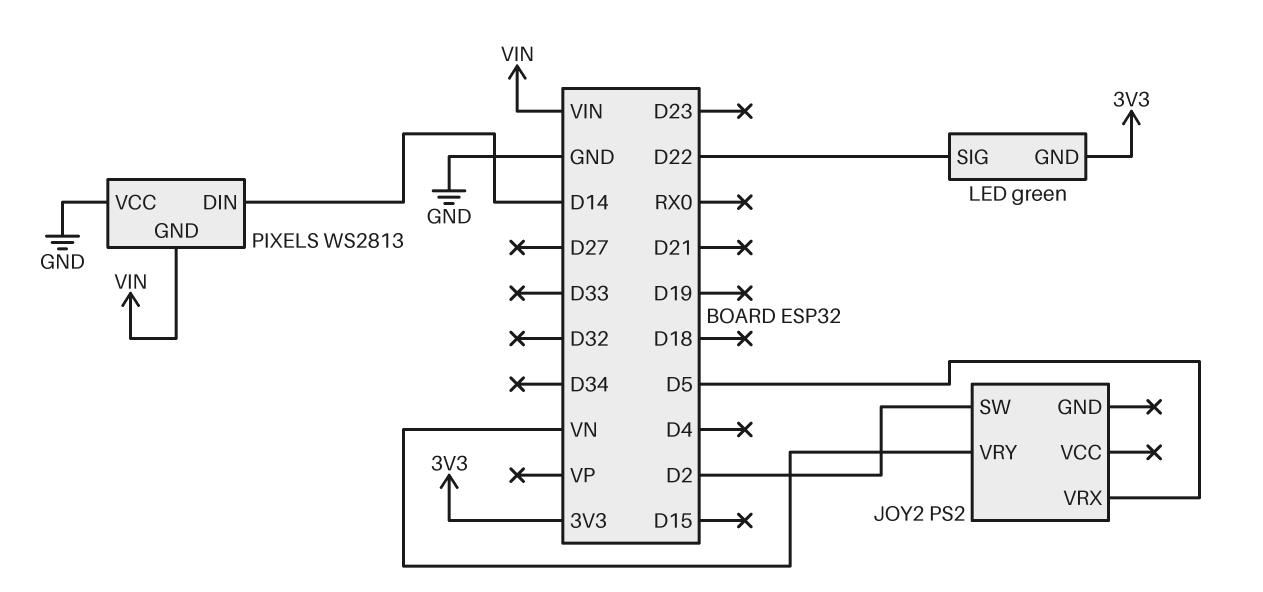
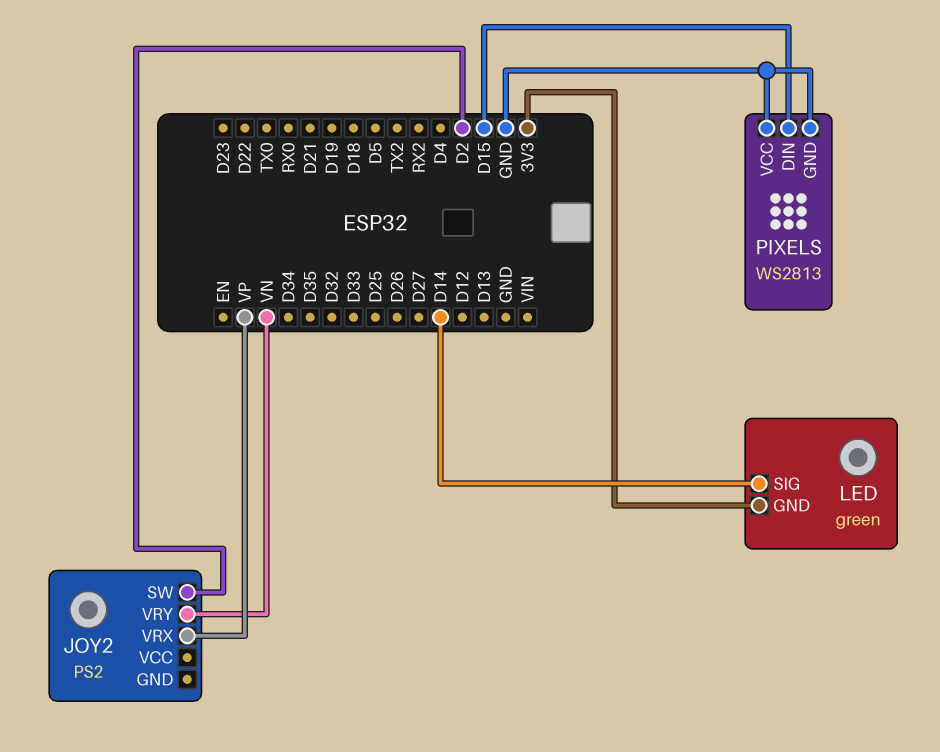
JOY2 pin VRX: D5 -> VP
LED pin SIG: D22 -> D14
PIXELS pin DIN: D14 -> D15
PIXELS pin GND: VIN -> GND

